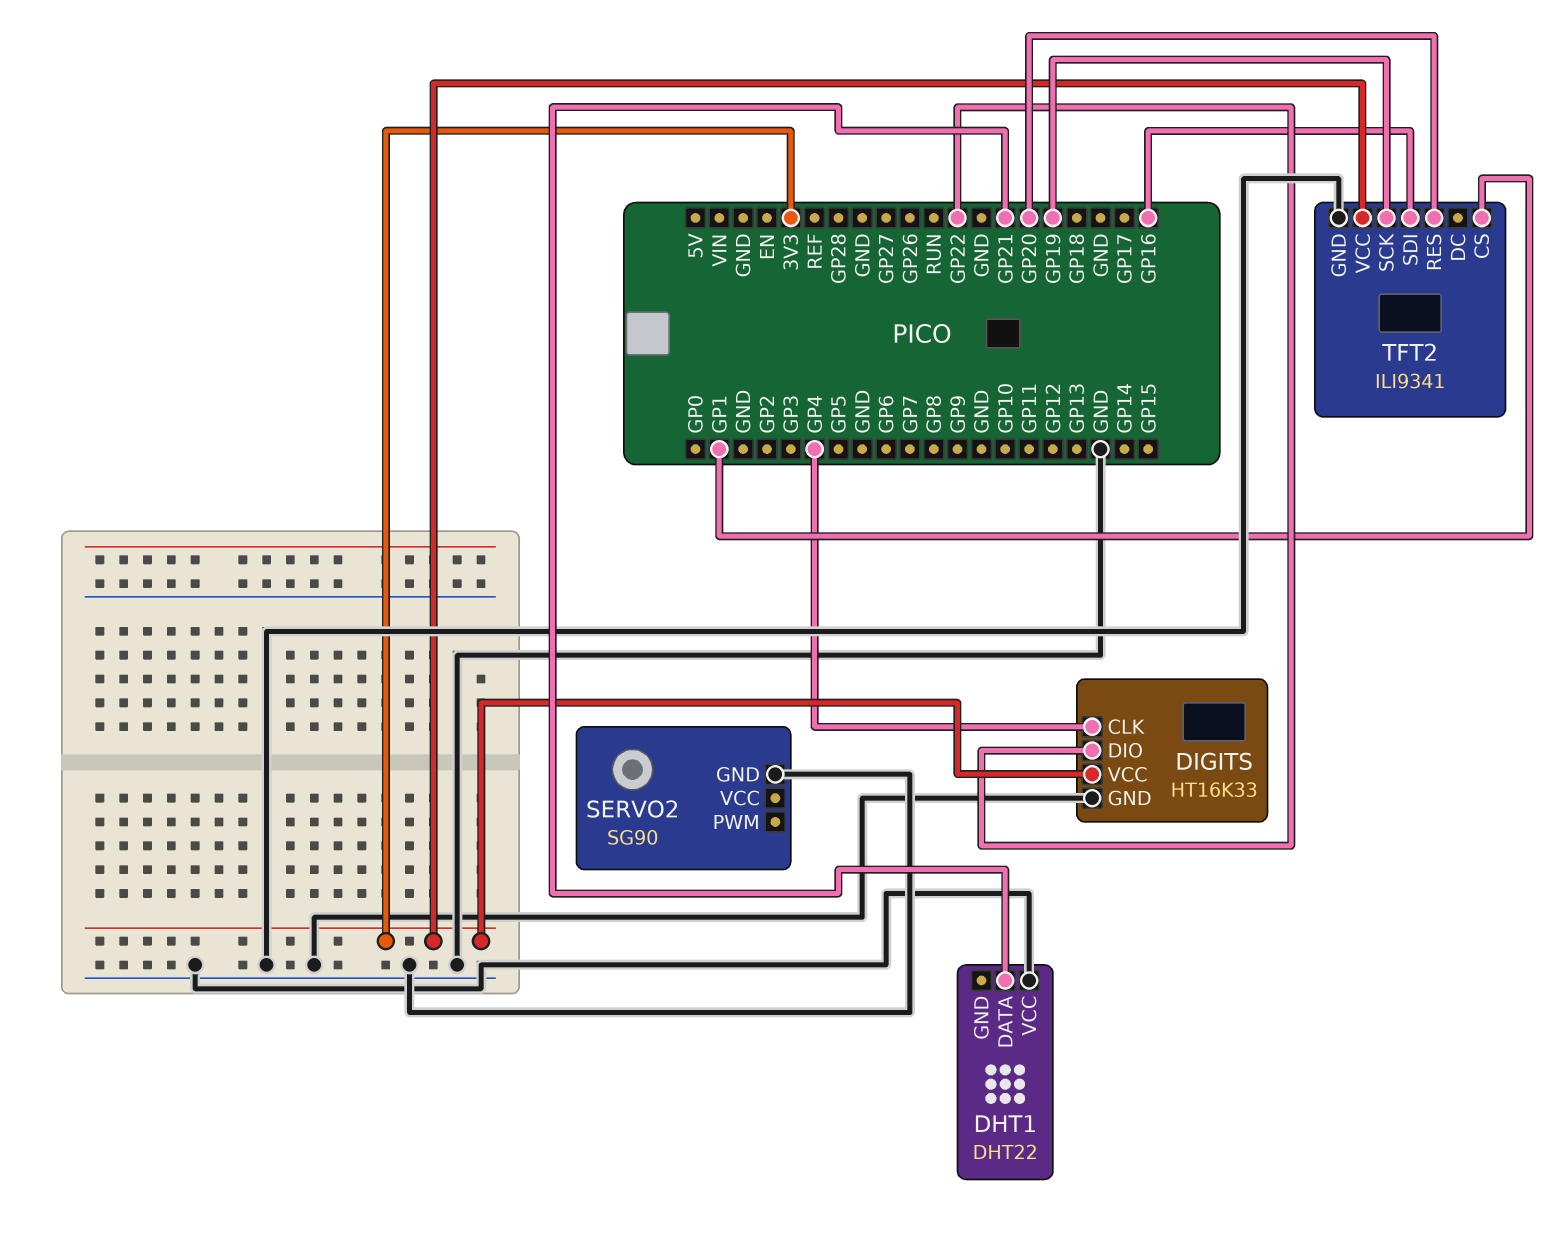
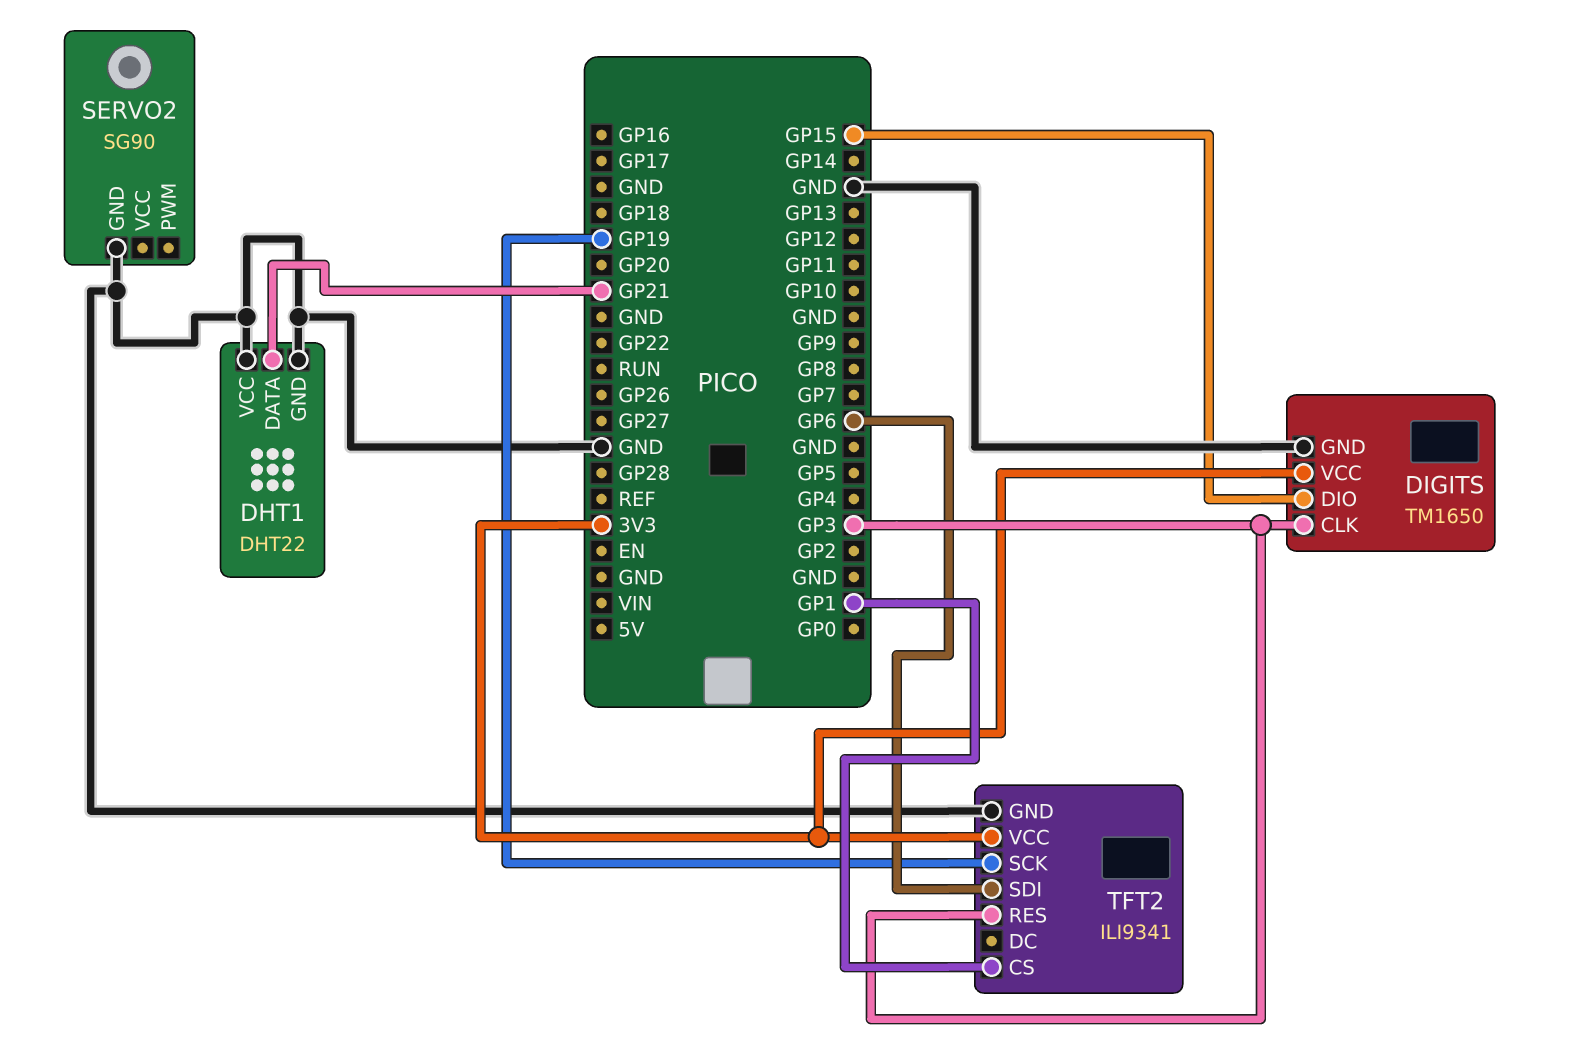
DHT1 pin GND: none -> GND
DIGITS: HT16K33 -> TM1650
DIGITS pin CLK: GP4 -> GP3
DIGITS pin DIO: GP22 -> GP15
TFT2 pin RES: GP20 -> GP3
TFT2 pin SDI: GP16 -> GP6

